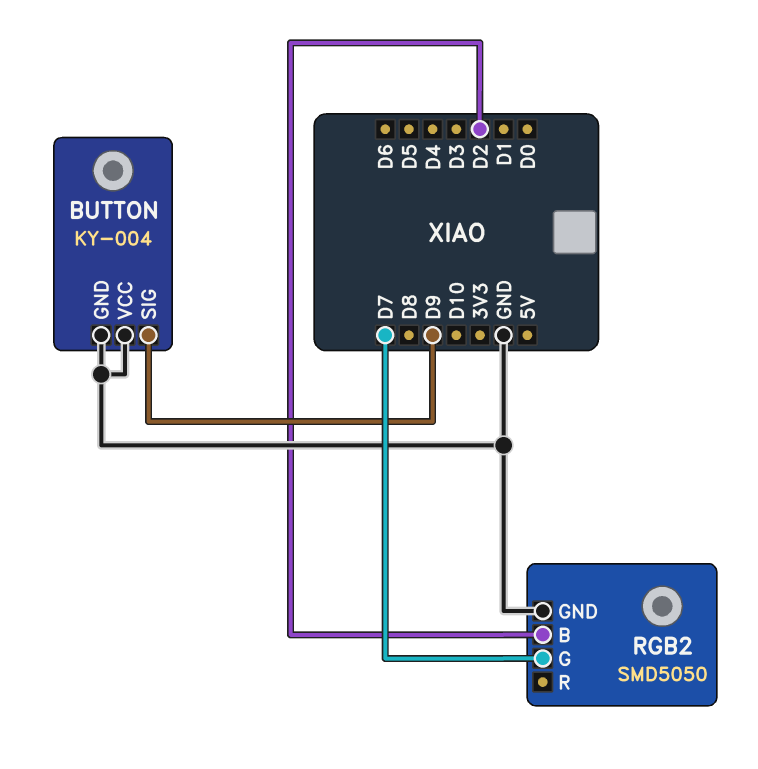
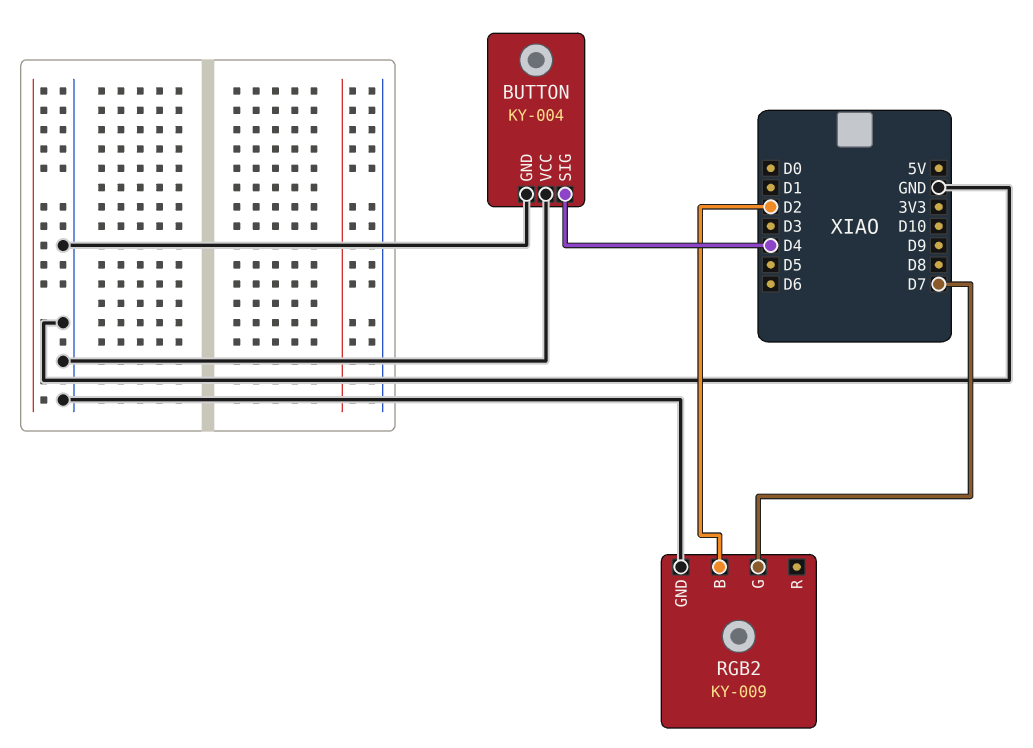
BUTTON pin SIG: D9 -> D4
RGB2: SMD5050 -> KY-009

